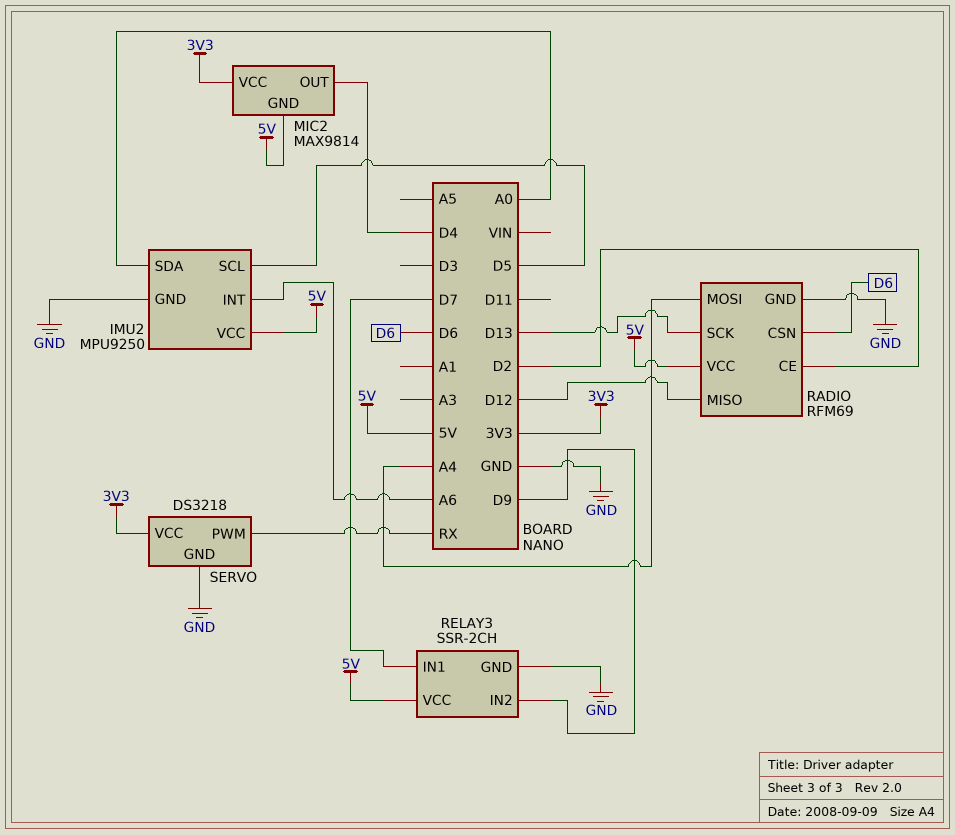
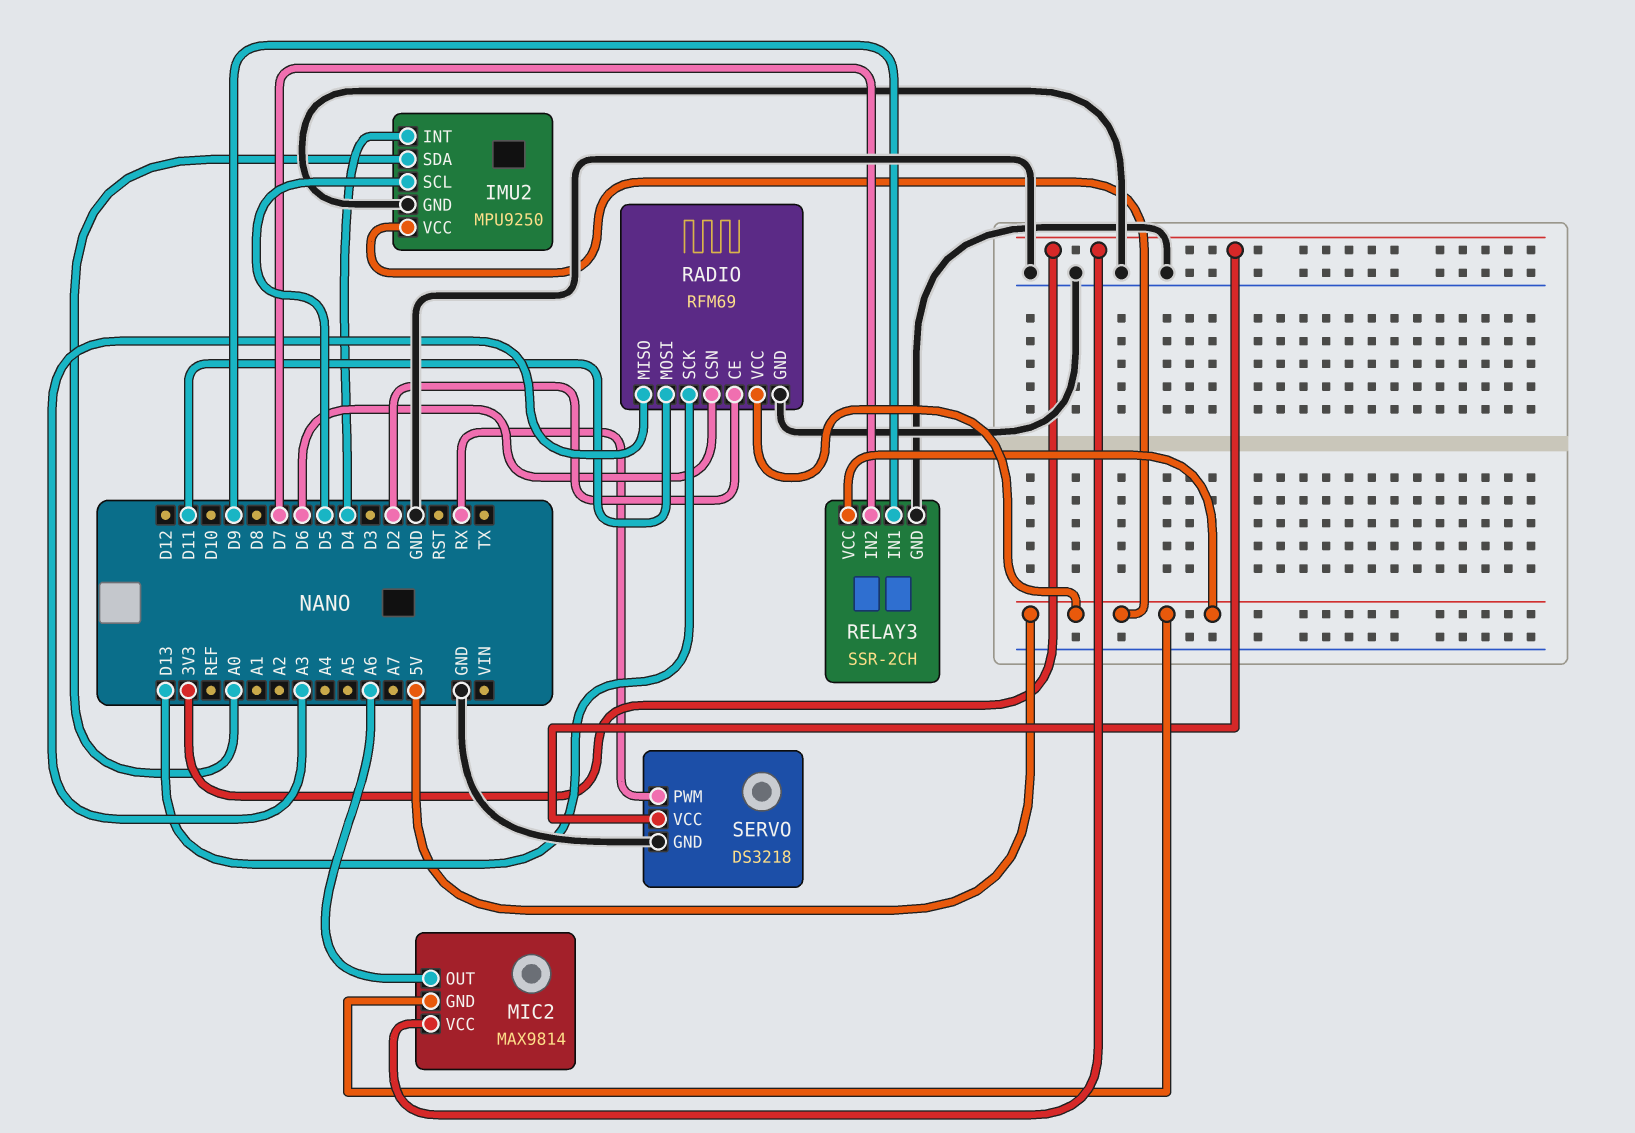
IMU2 pin INT: A6 -> D4
MIC2 pin OUT: D4 -> A6
RADIO pin MISO: D12 -> A3
RADIO pin MOSI: A4 -> D11
RELAY3 pin IN1: D7 -> D9
RELAY3 pin IN2: D9 -> D7

